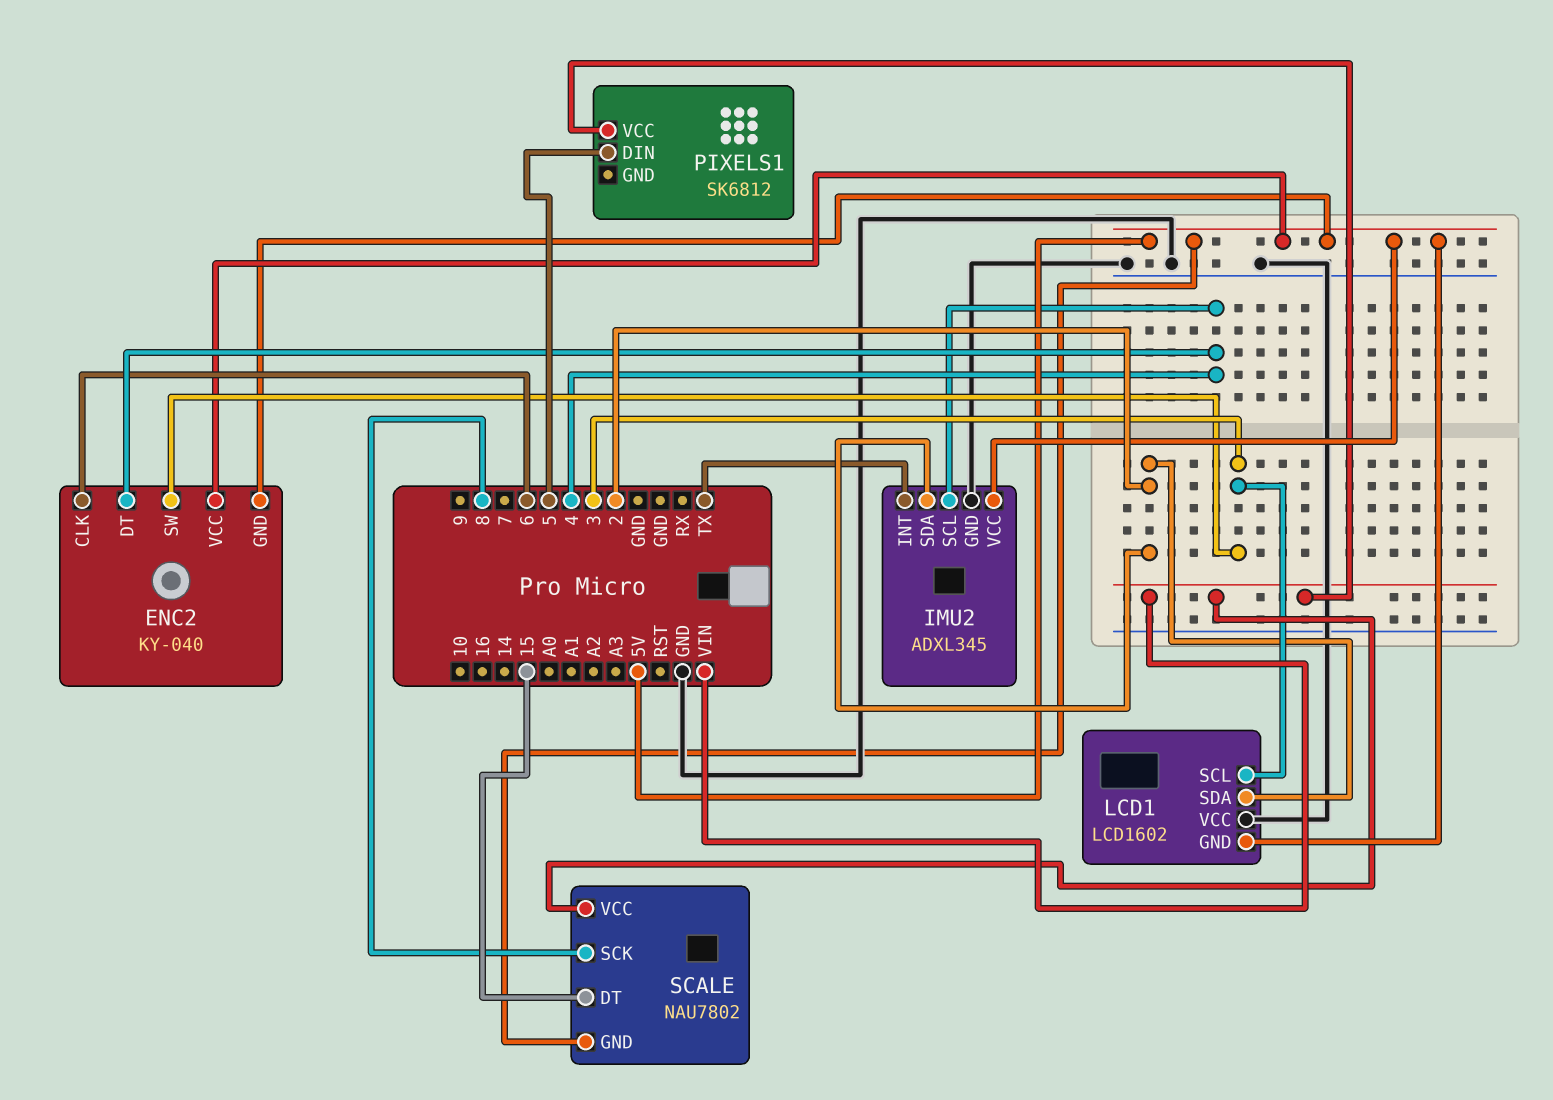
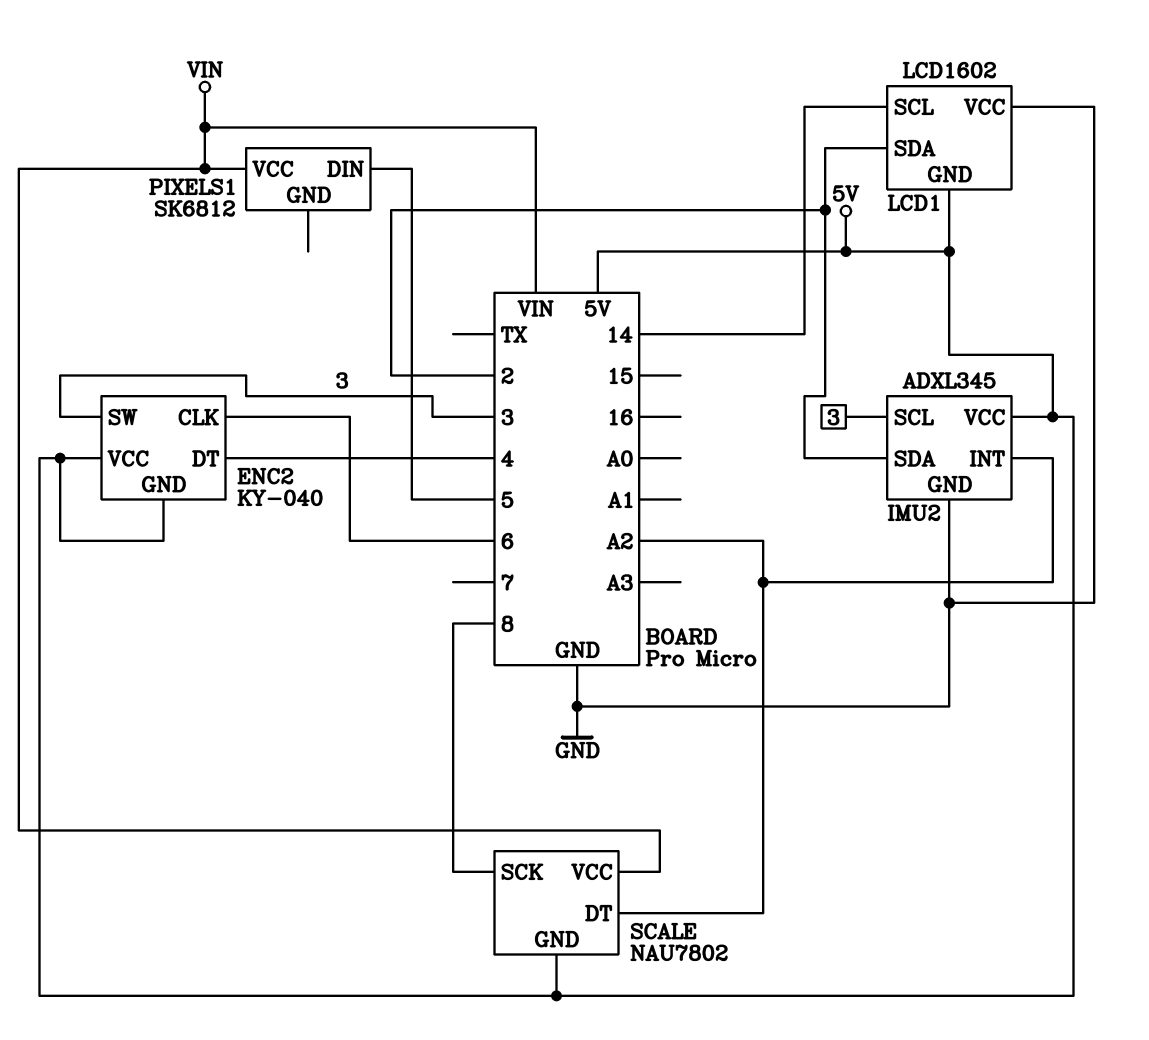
IMU2 pin INT: TX -> A2
IMU2 pin SCL: 4 -> 3
LCD1 pin SCL: 3 -> 14
SCALE pin DT: 15 -> A2

